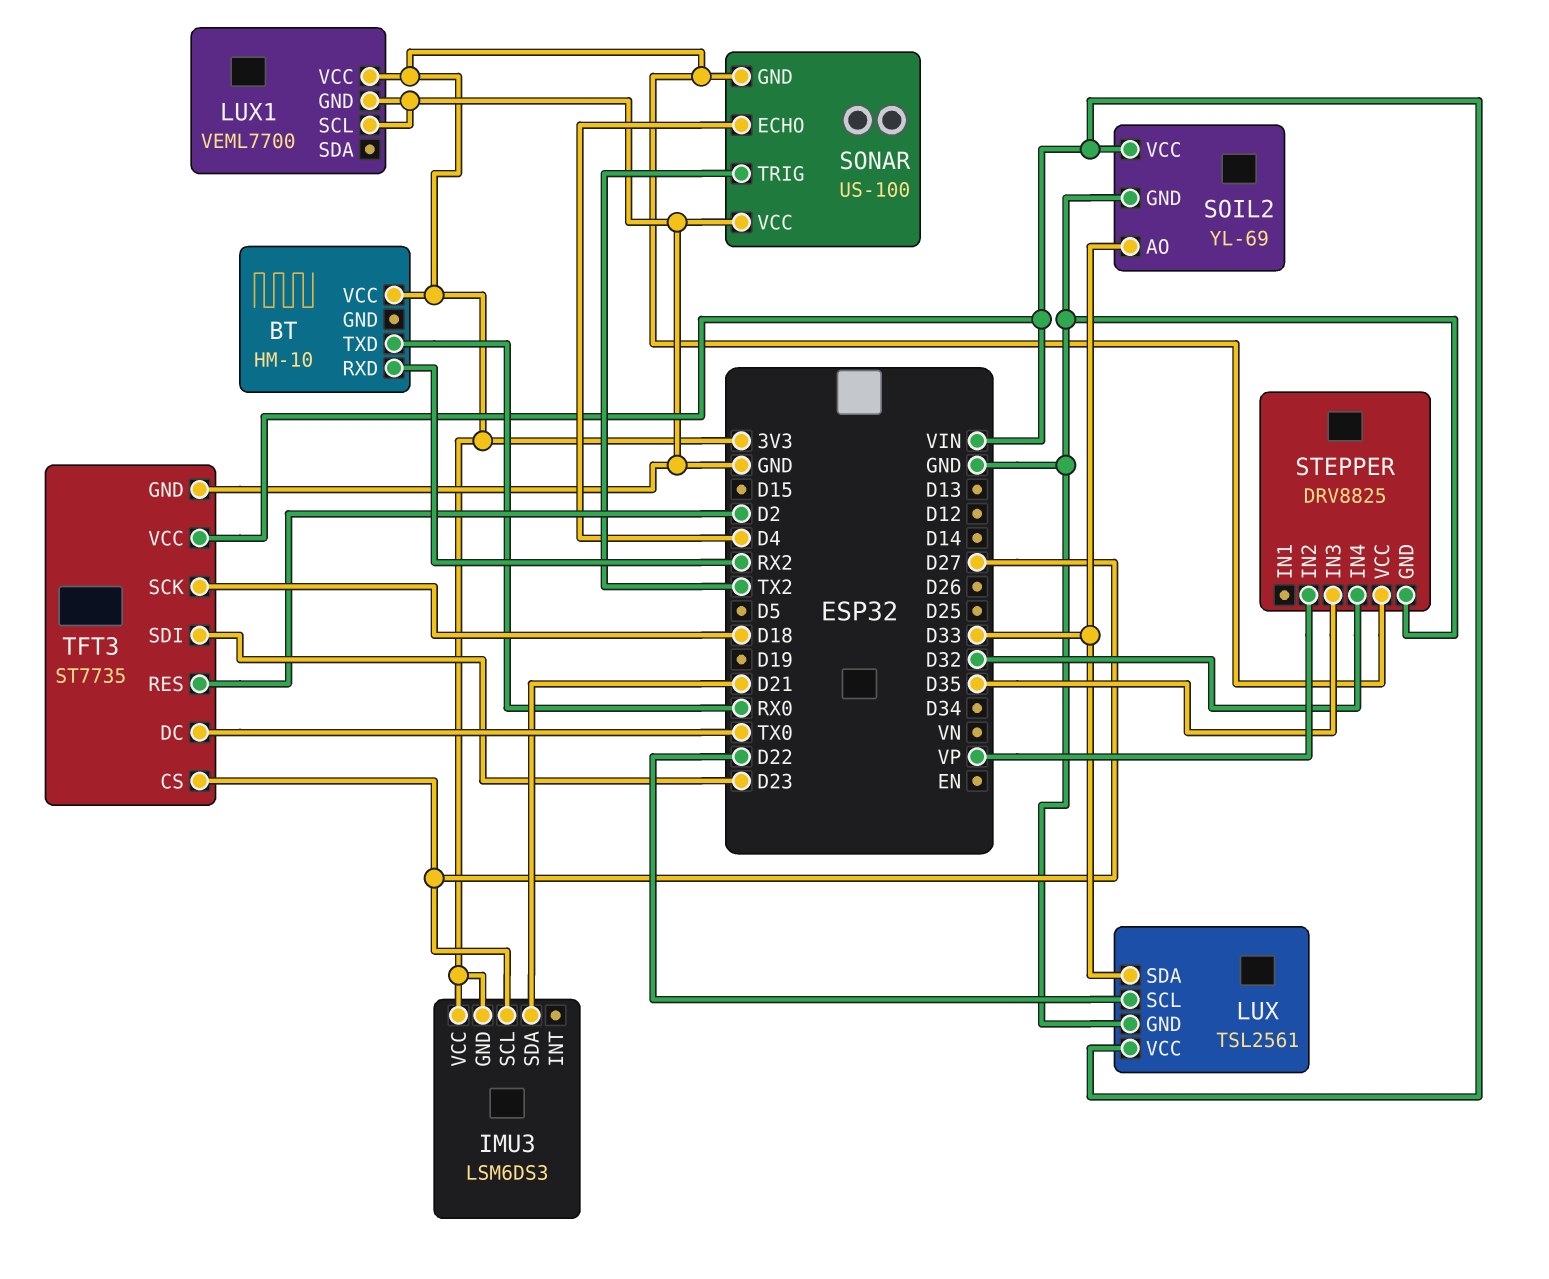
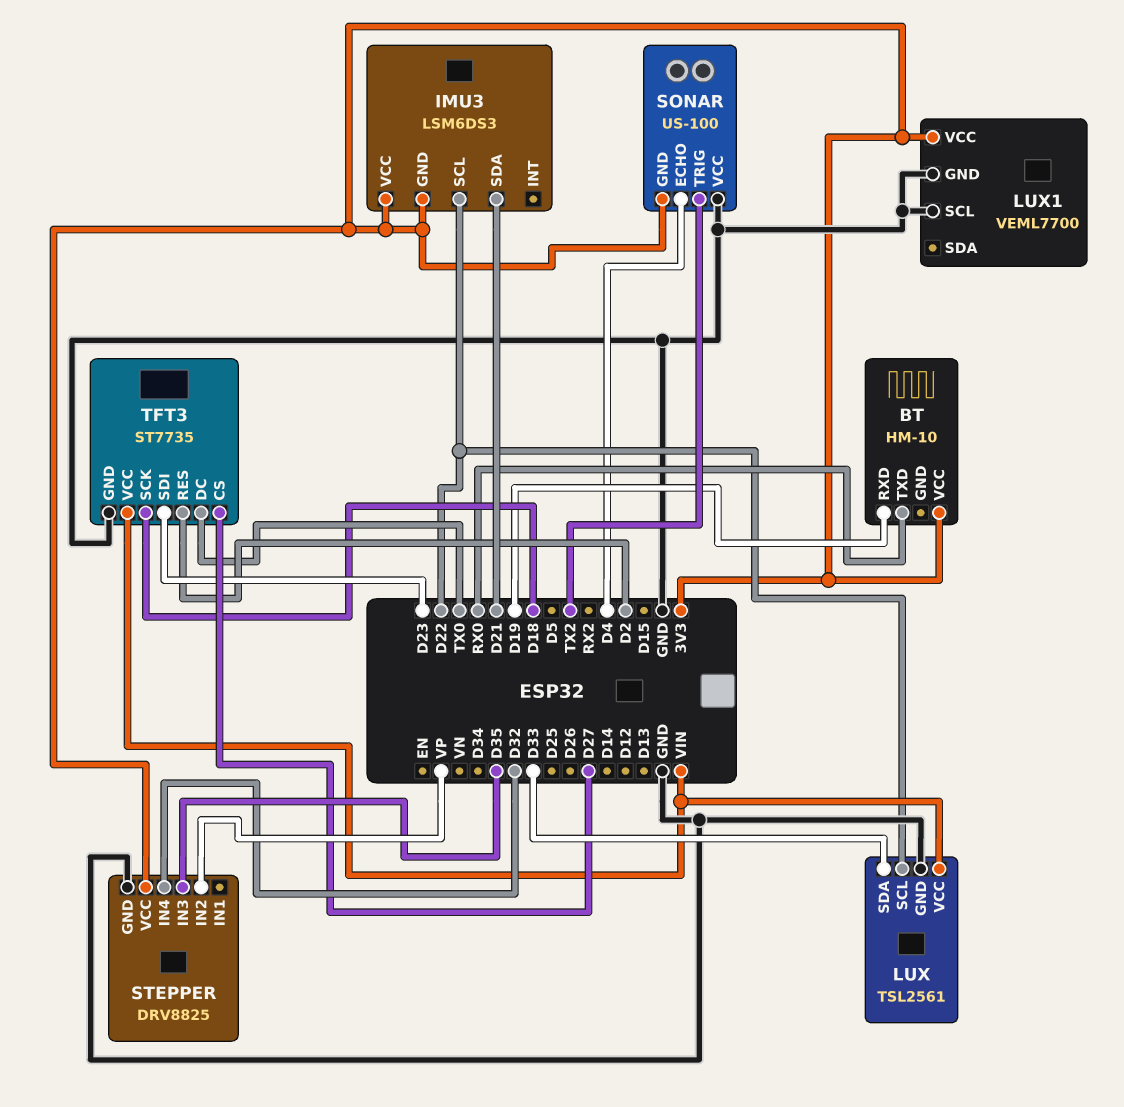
BT pin RXD: RX2 -> D19
IMU3 pin SCL: D27 -> D22
SOIL2: YL-69 -> none
SOIL2 pin AO: D33 -> none
SOIL2 pin GND: GND -> none
SOIL2 pin VCC: VIN -> none

